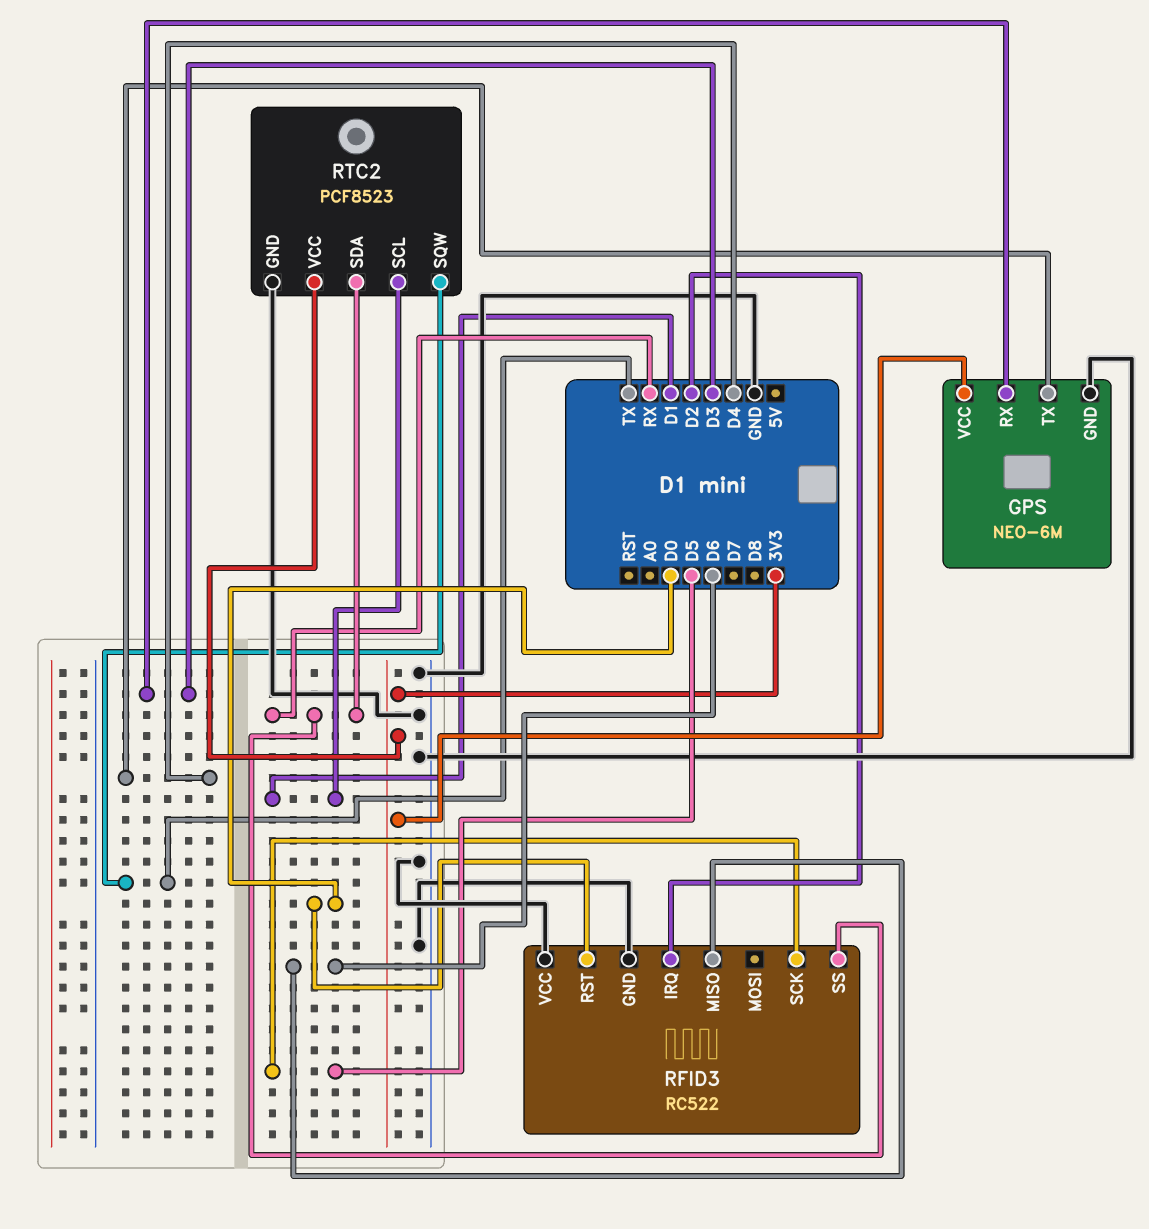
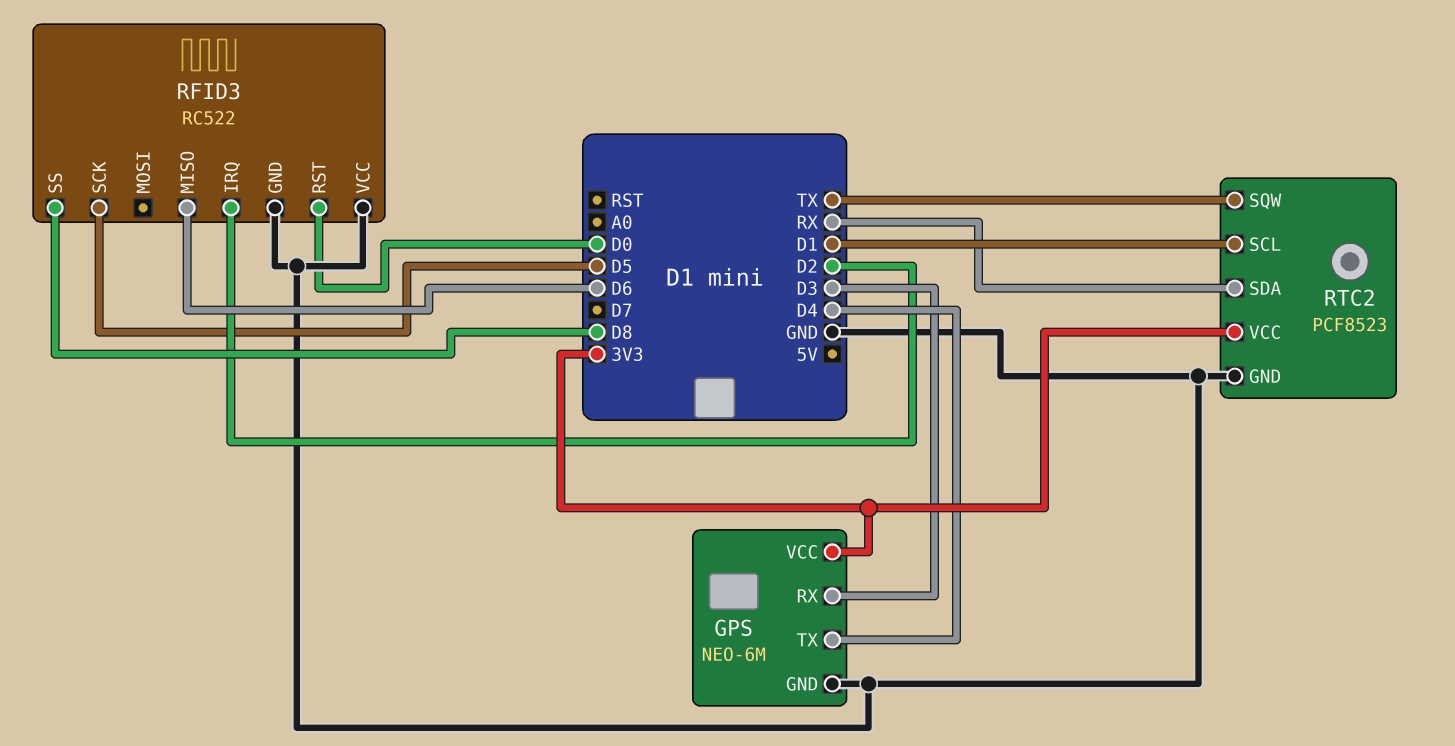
RFID3 pin SS: RX -> D8

